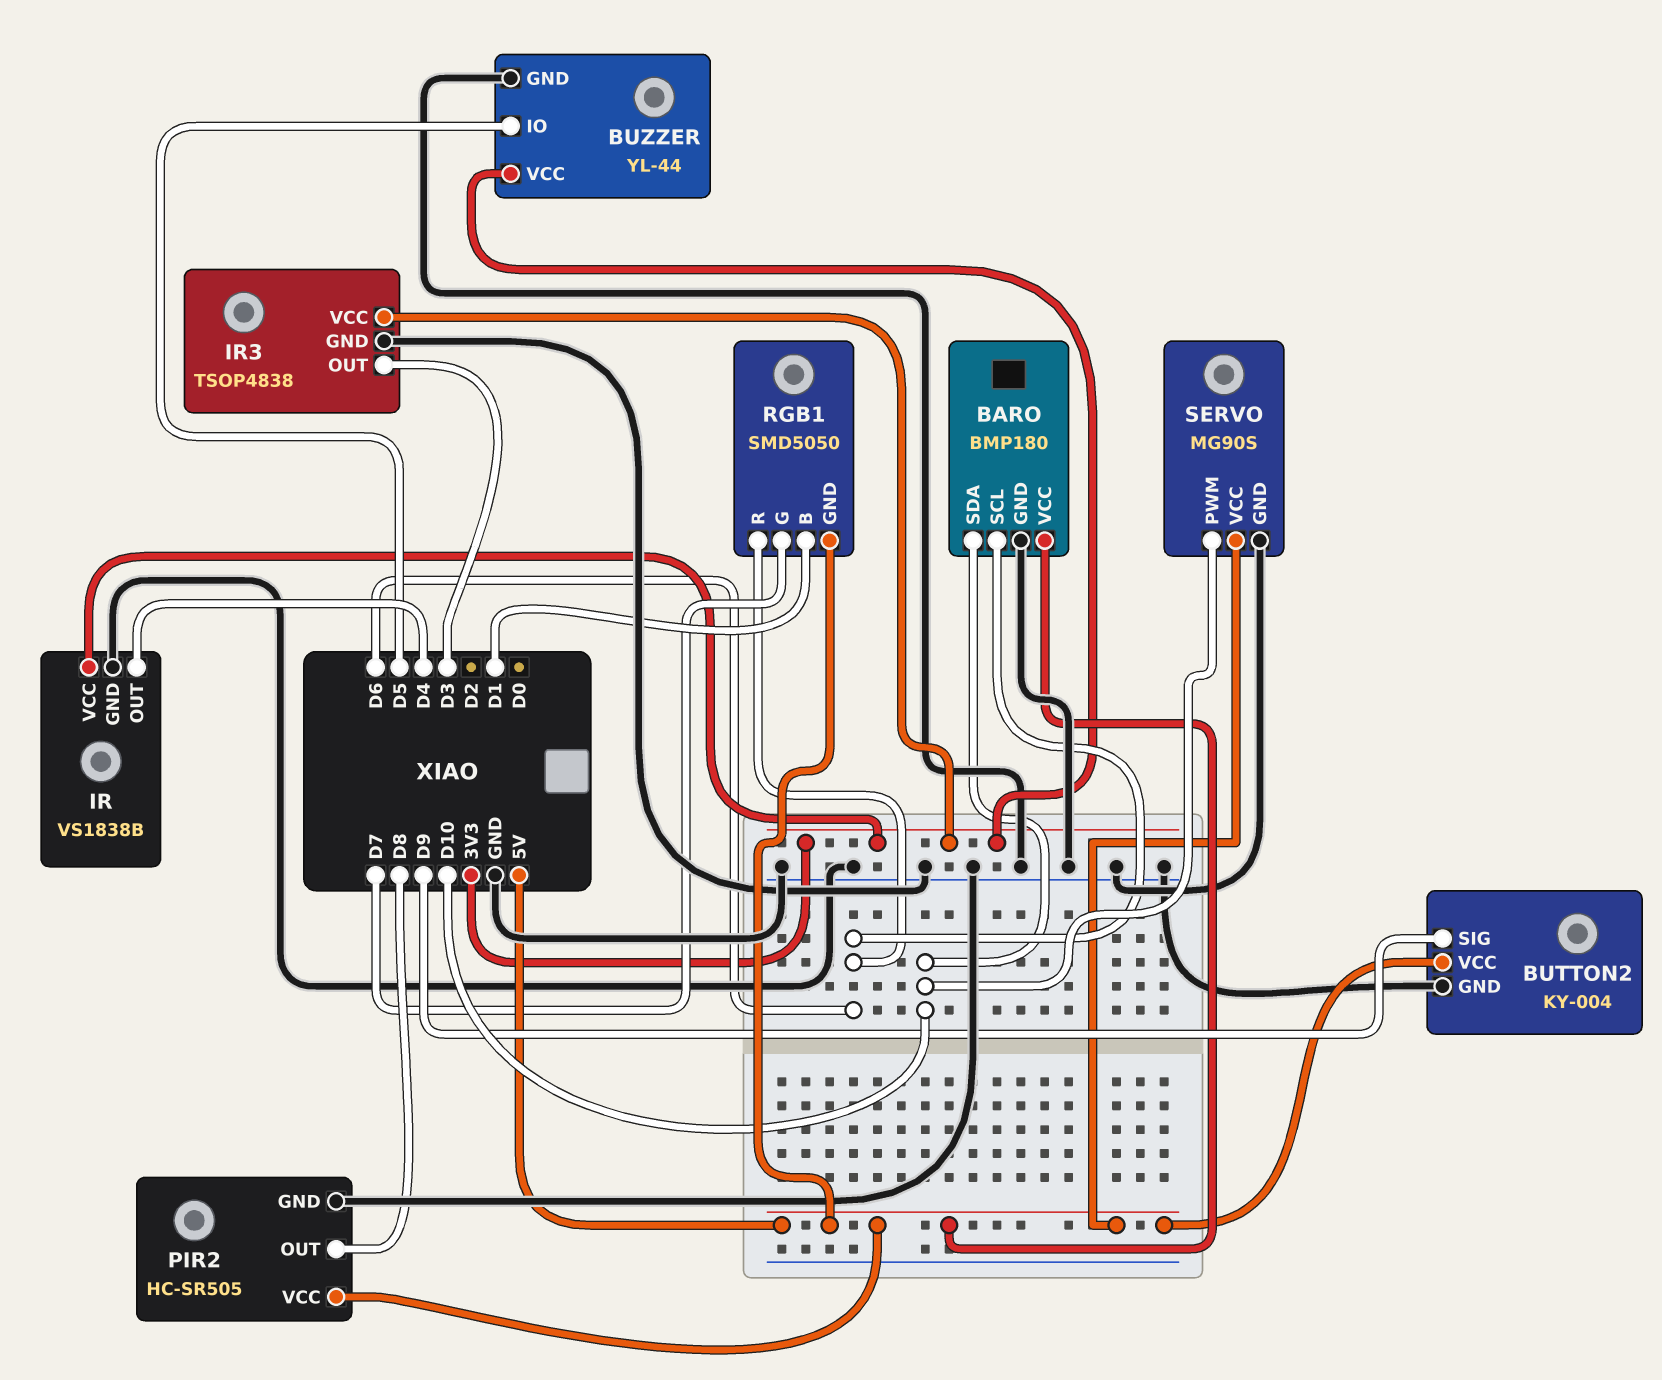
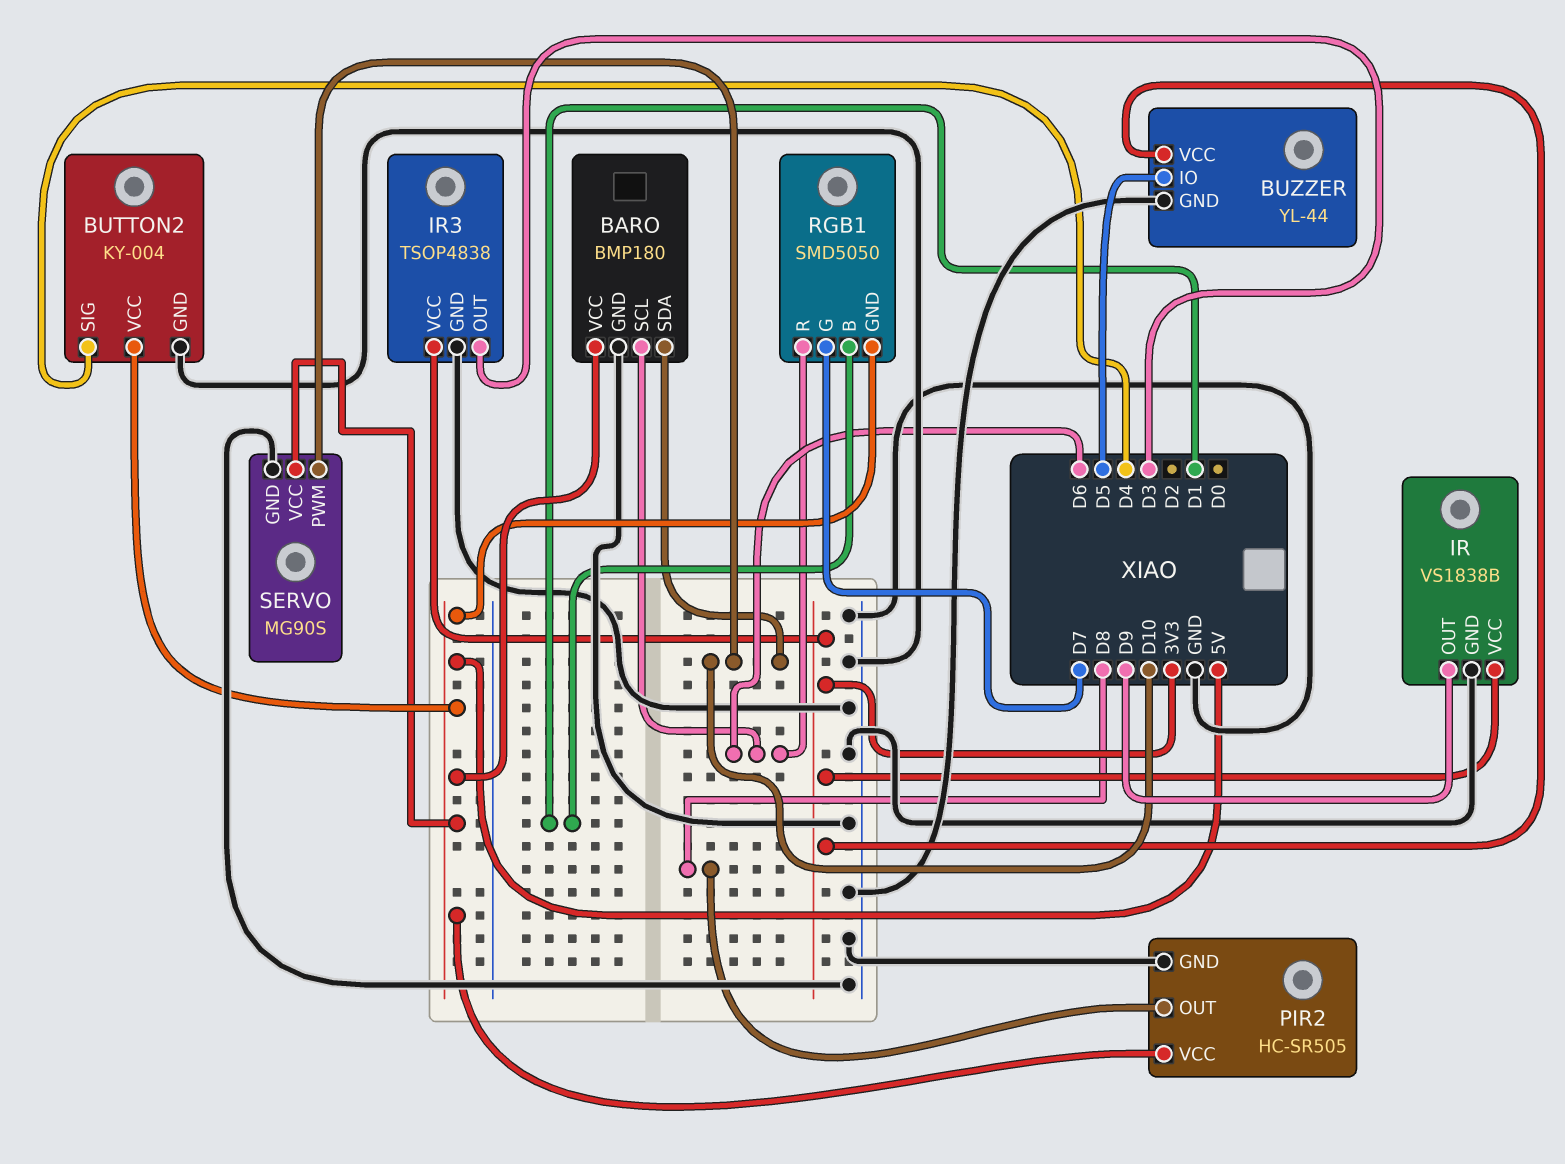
BUTTON2 pin SIG: D9 -> D4
IR pin OUT: D4 -> D9

